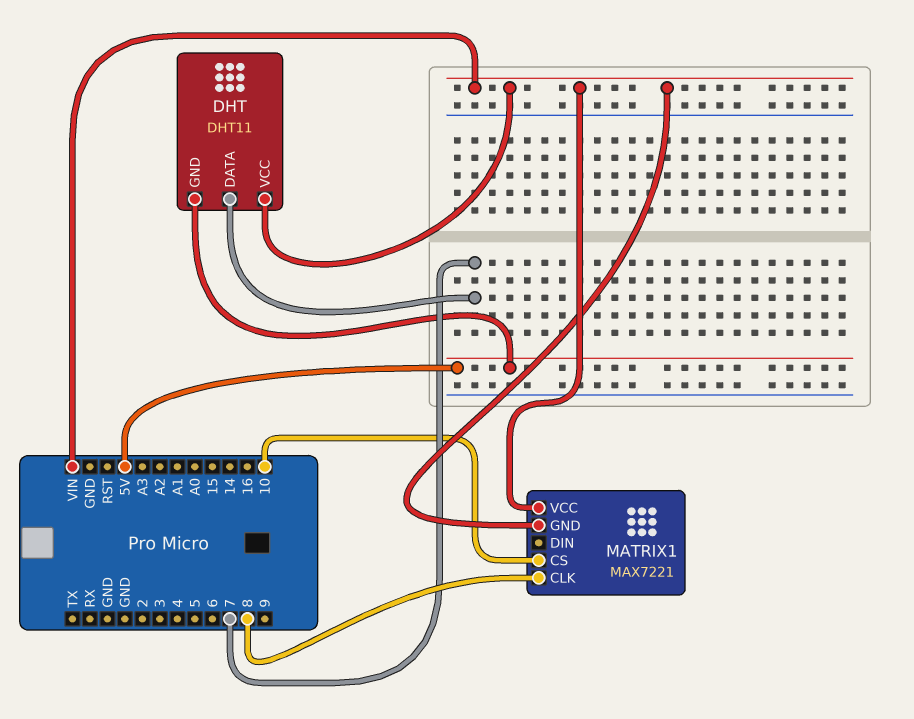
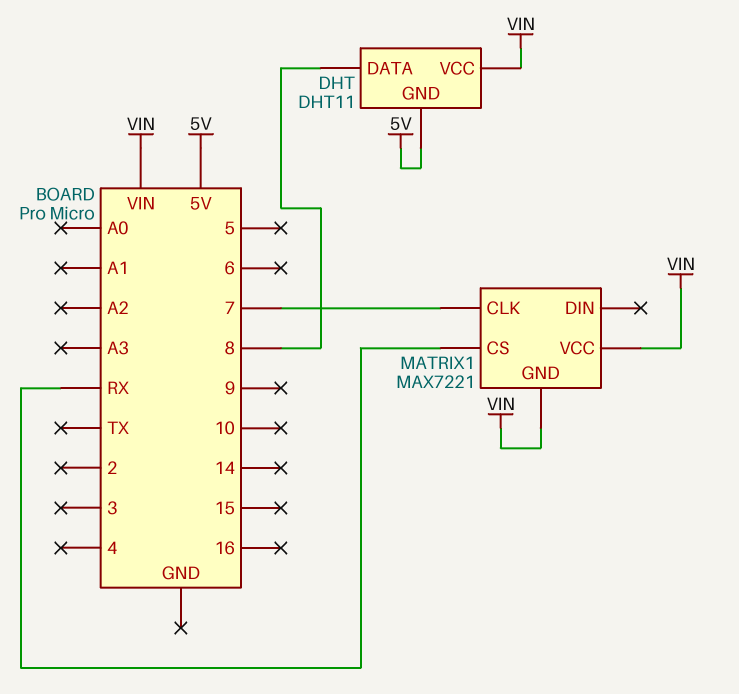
DHT pin DATA: 7 -> 8
MATRIX1 pin CLK: 8 -> 7
MATRIX1 pin CS: 10 -> RX

